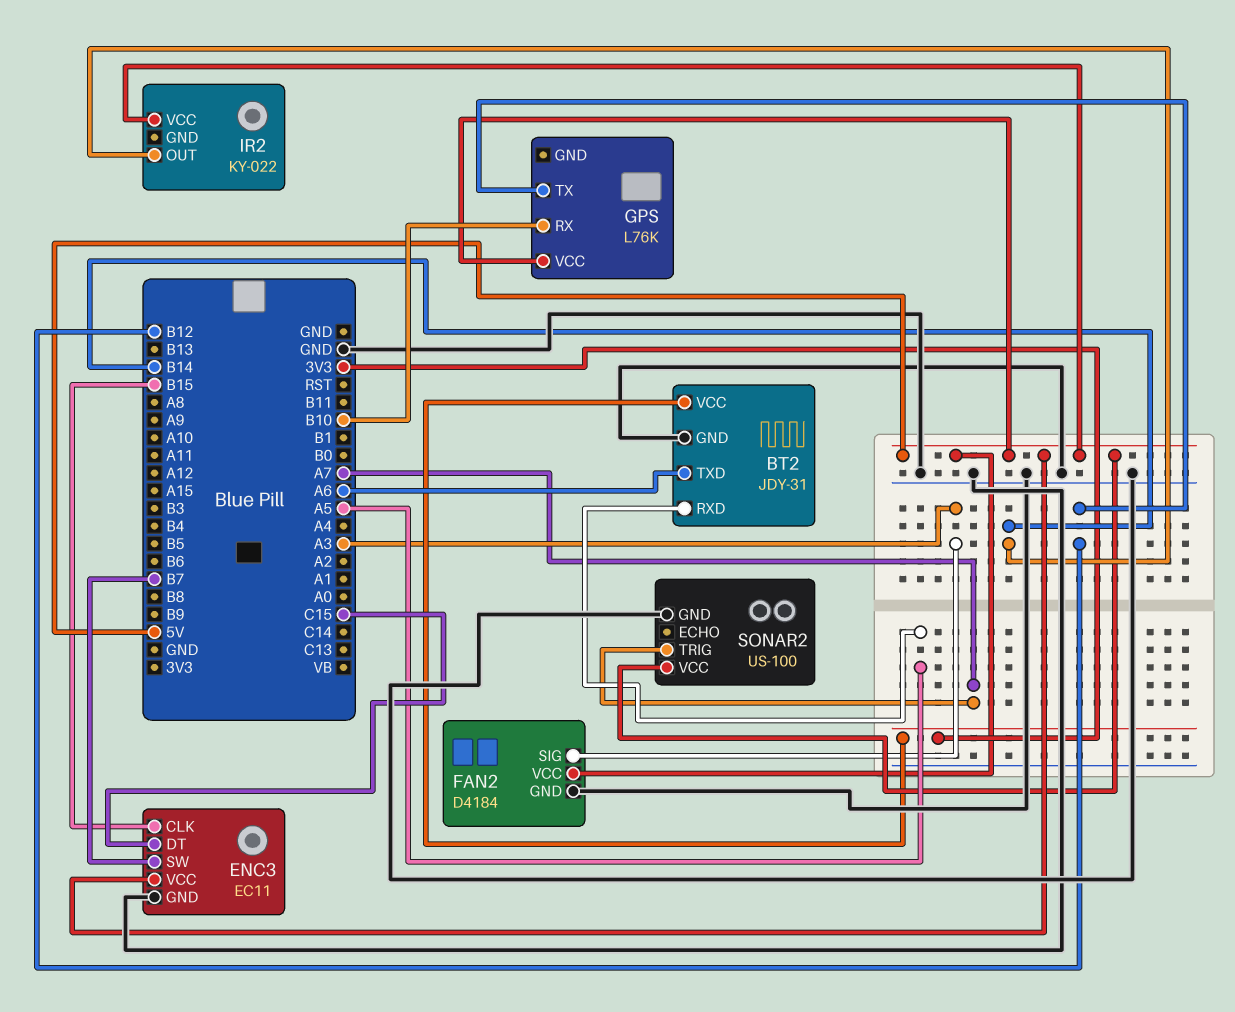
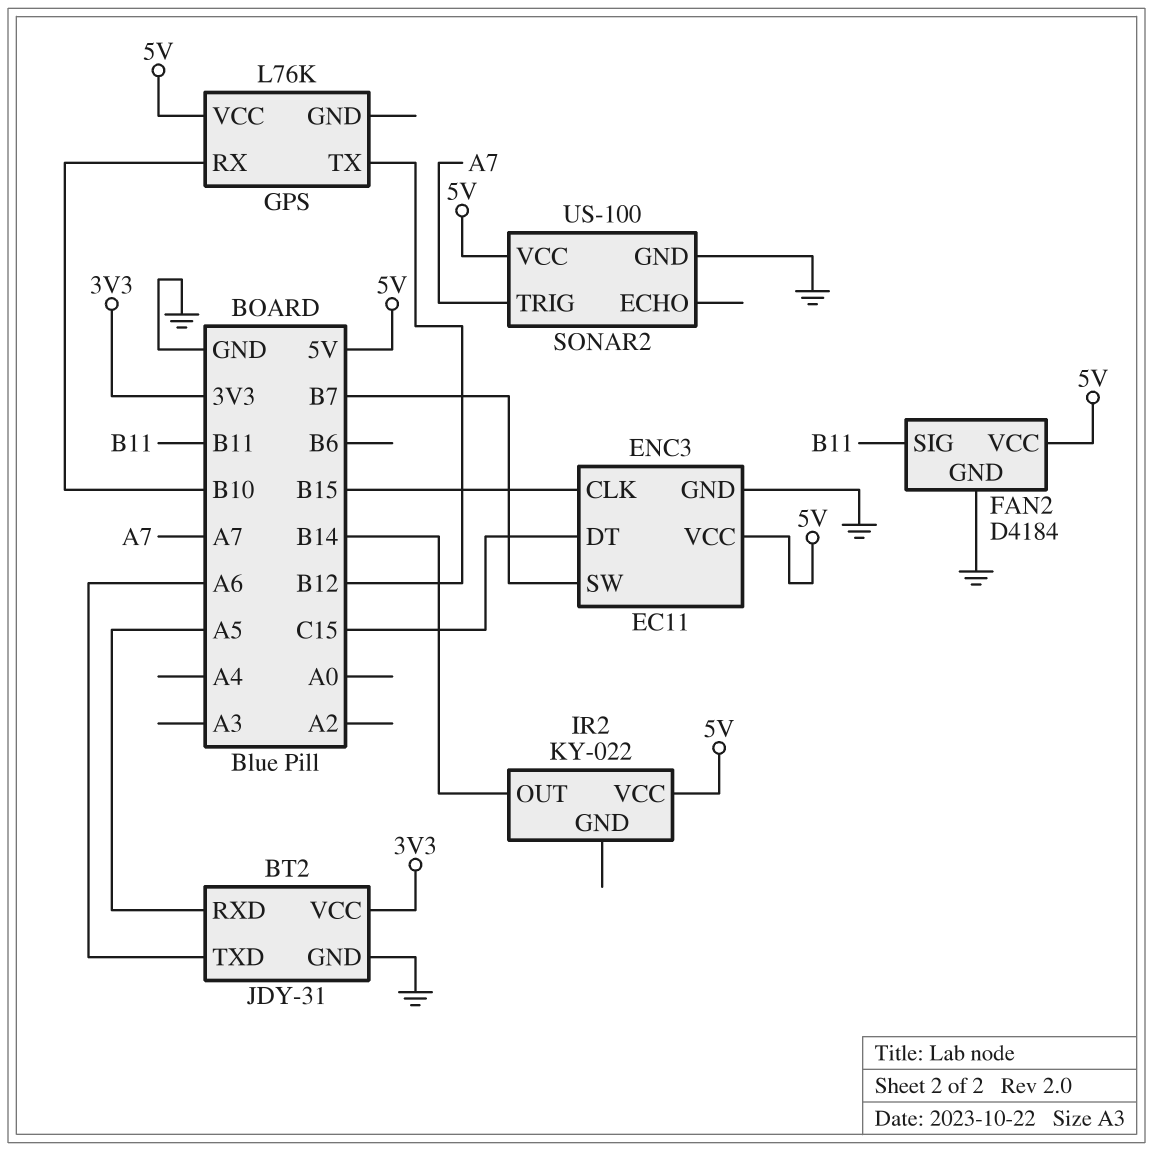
FAN2 pin SIG: A3 -> B11

